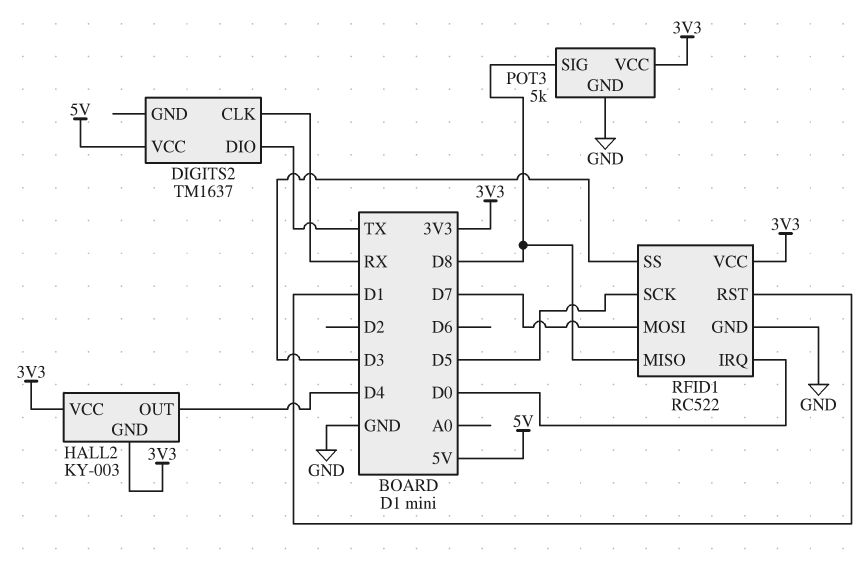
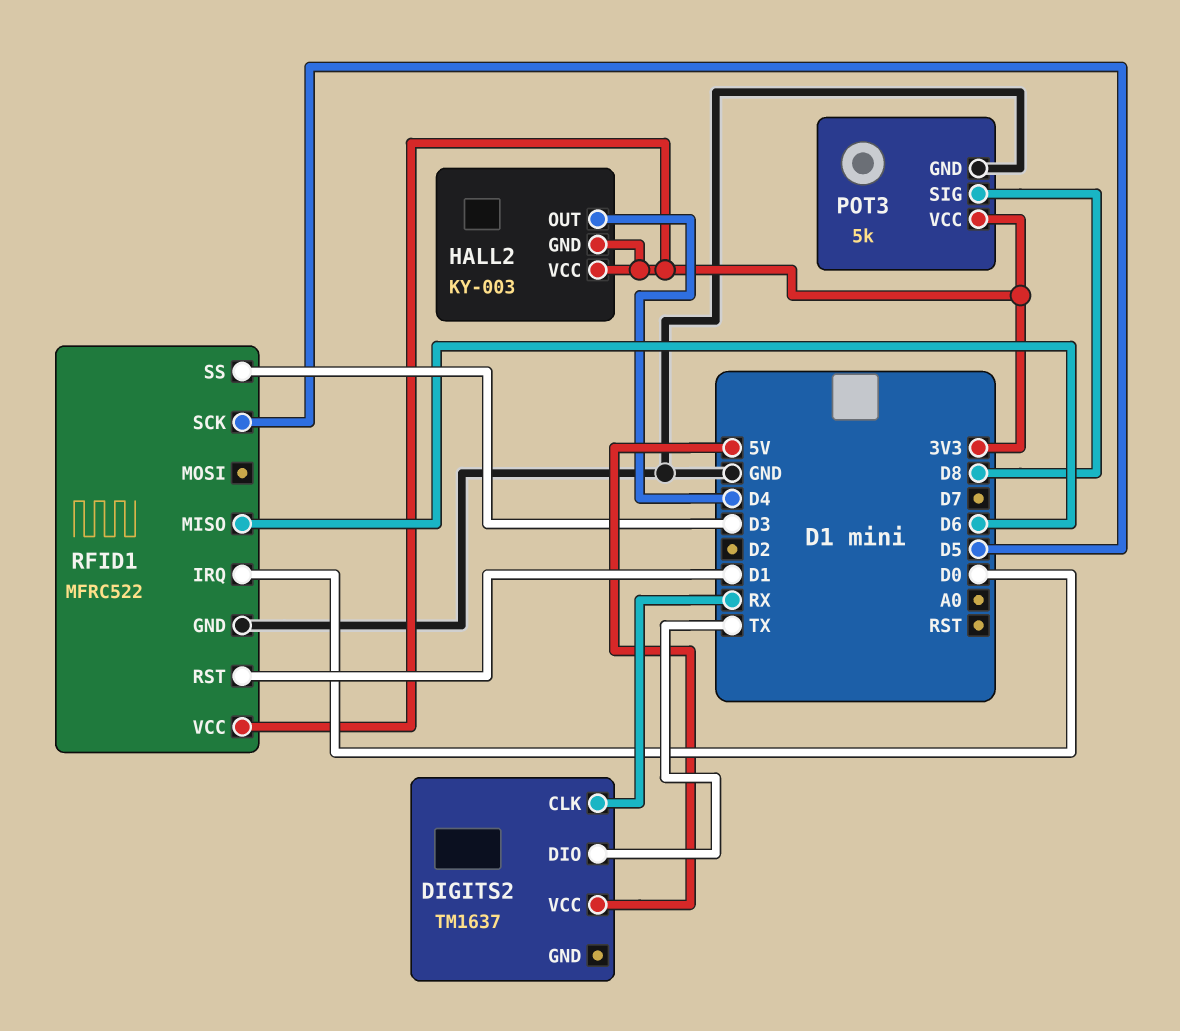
RFID1: RC522 -> MFRC522
RFID1 pin MISO: D8 -> D6
RFID1 pin MOSI: D7 -> none

